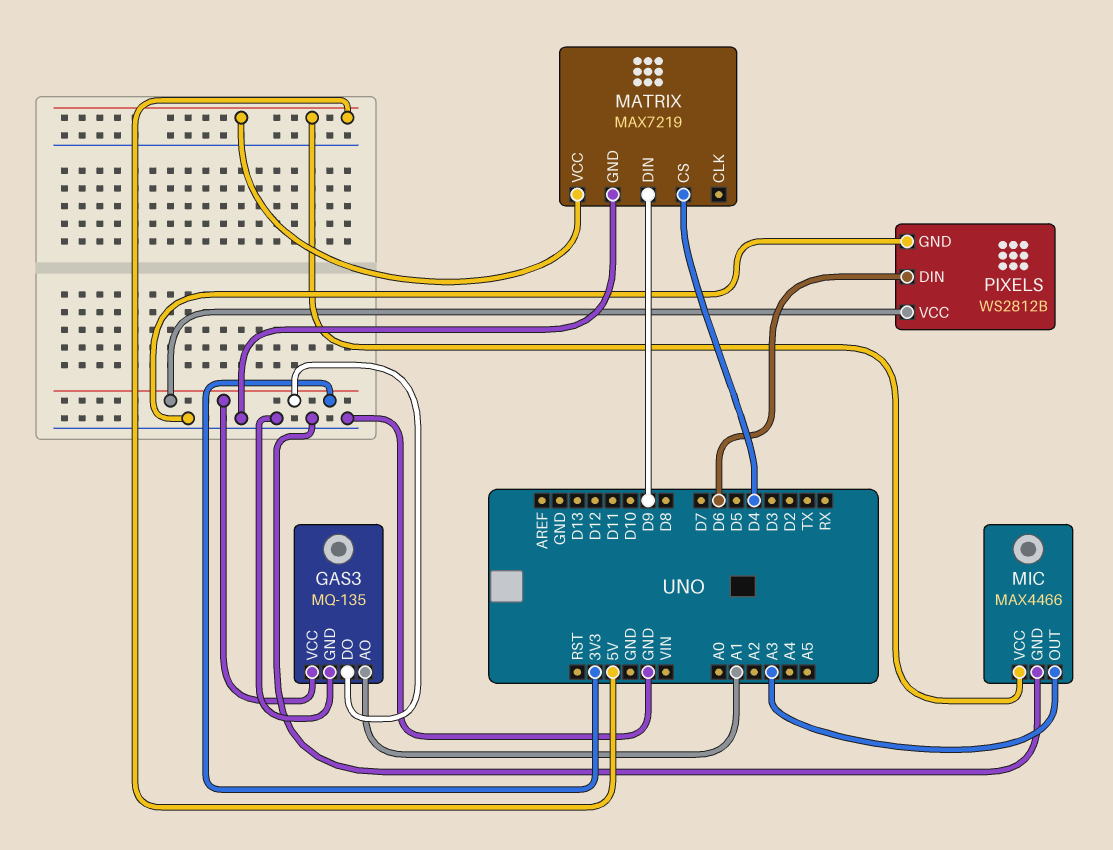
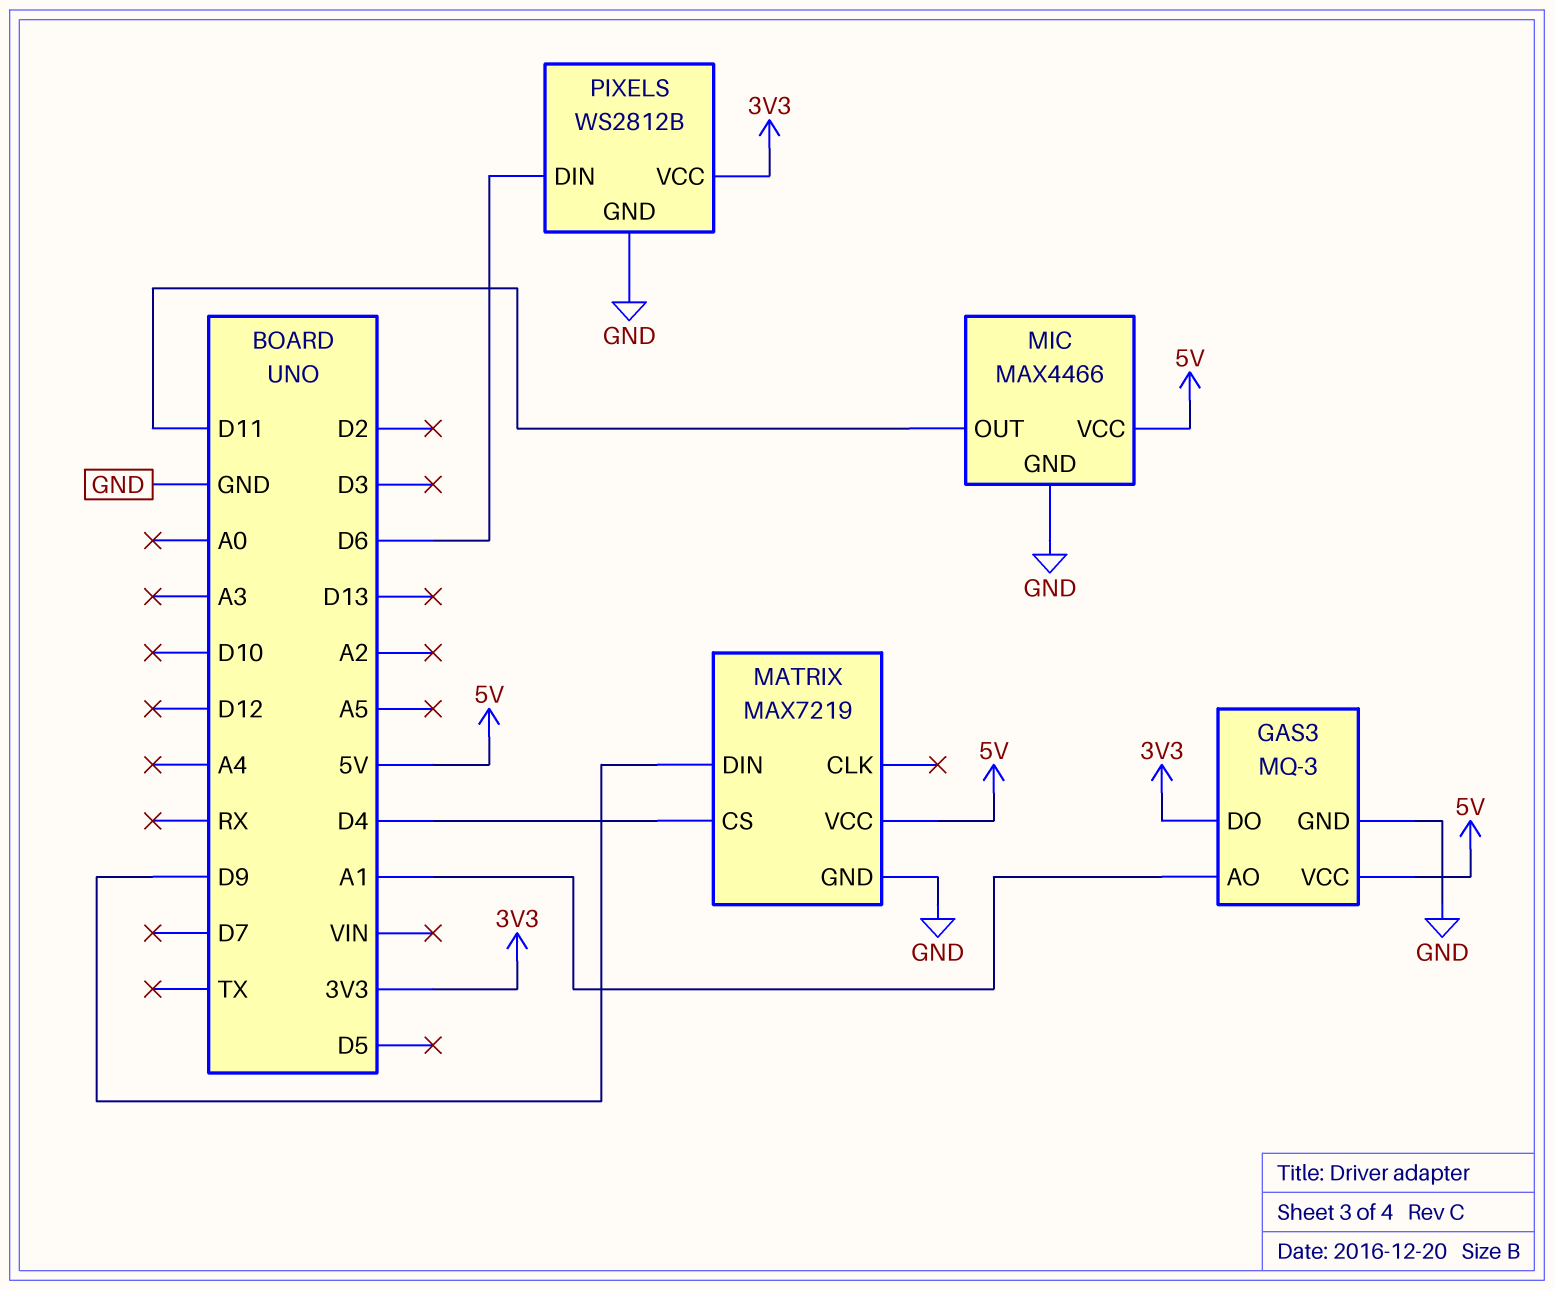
GAS3: MQ-135 -> MQ-3
GAS3 pin VCC: 3V3 -> 5V
MIC pin OUT: A3 -> D11

